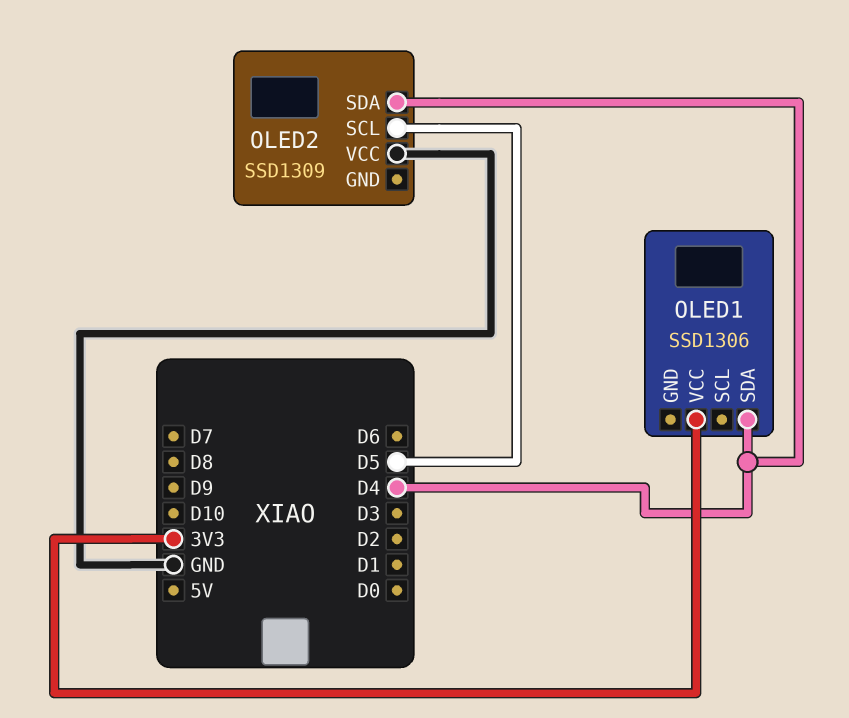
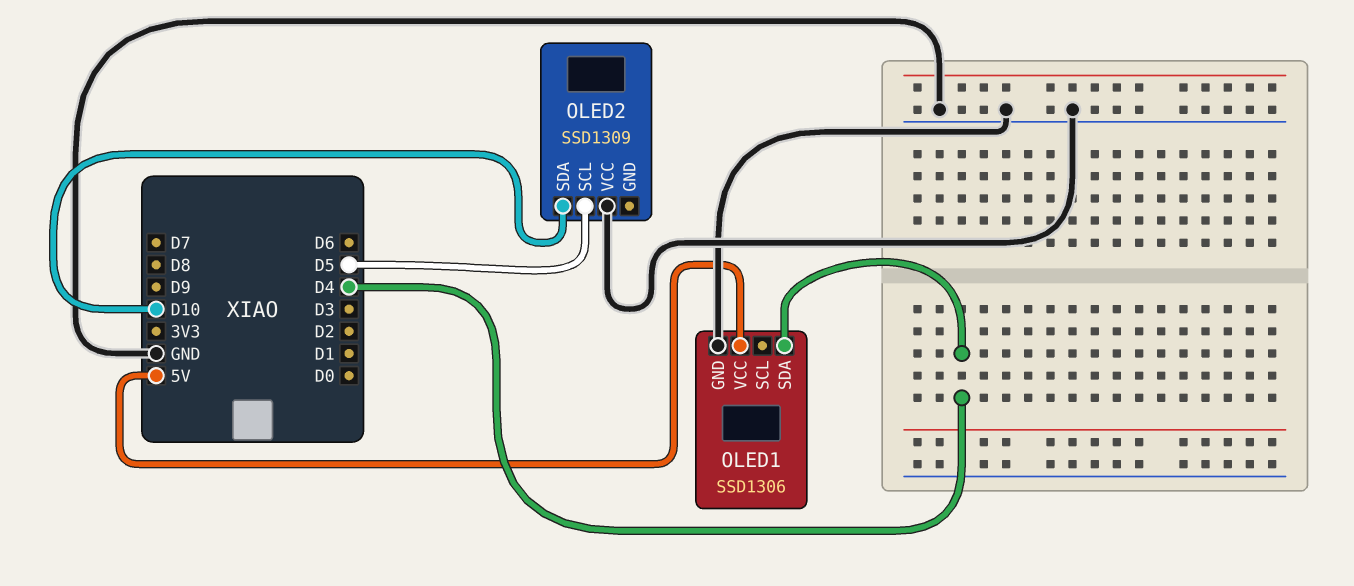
OLED1 pin GND: none -> GND
OLED1 pin VCC: 3V3 -> 5V
OLED2 pin SDA: D4 -> D10

